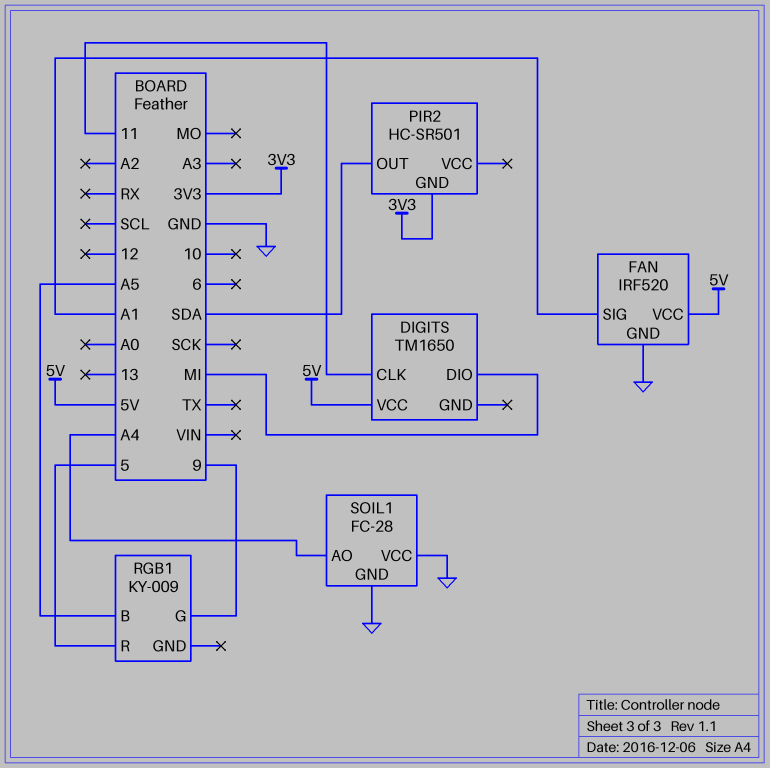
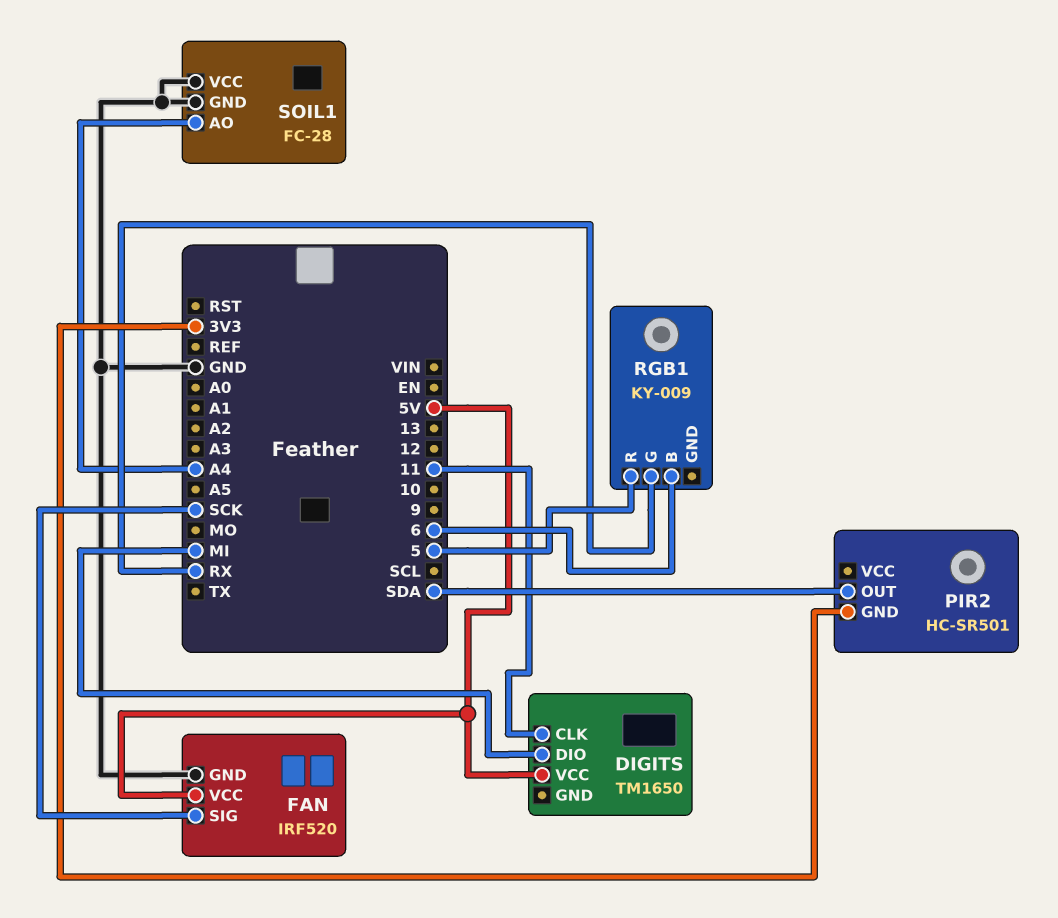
FAN pin SIG: A1 -> SCK
RGB1 pin B: A5 -> 6
RGB1 pin G: 9 -> RX

